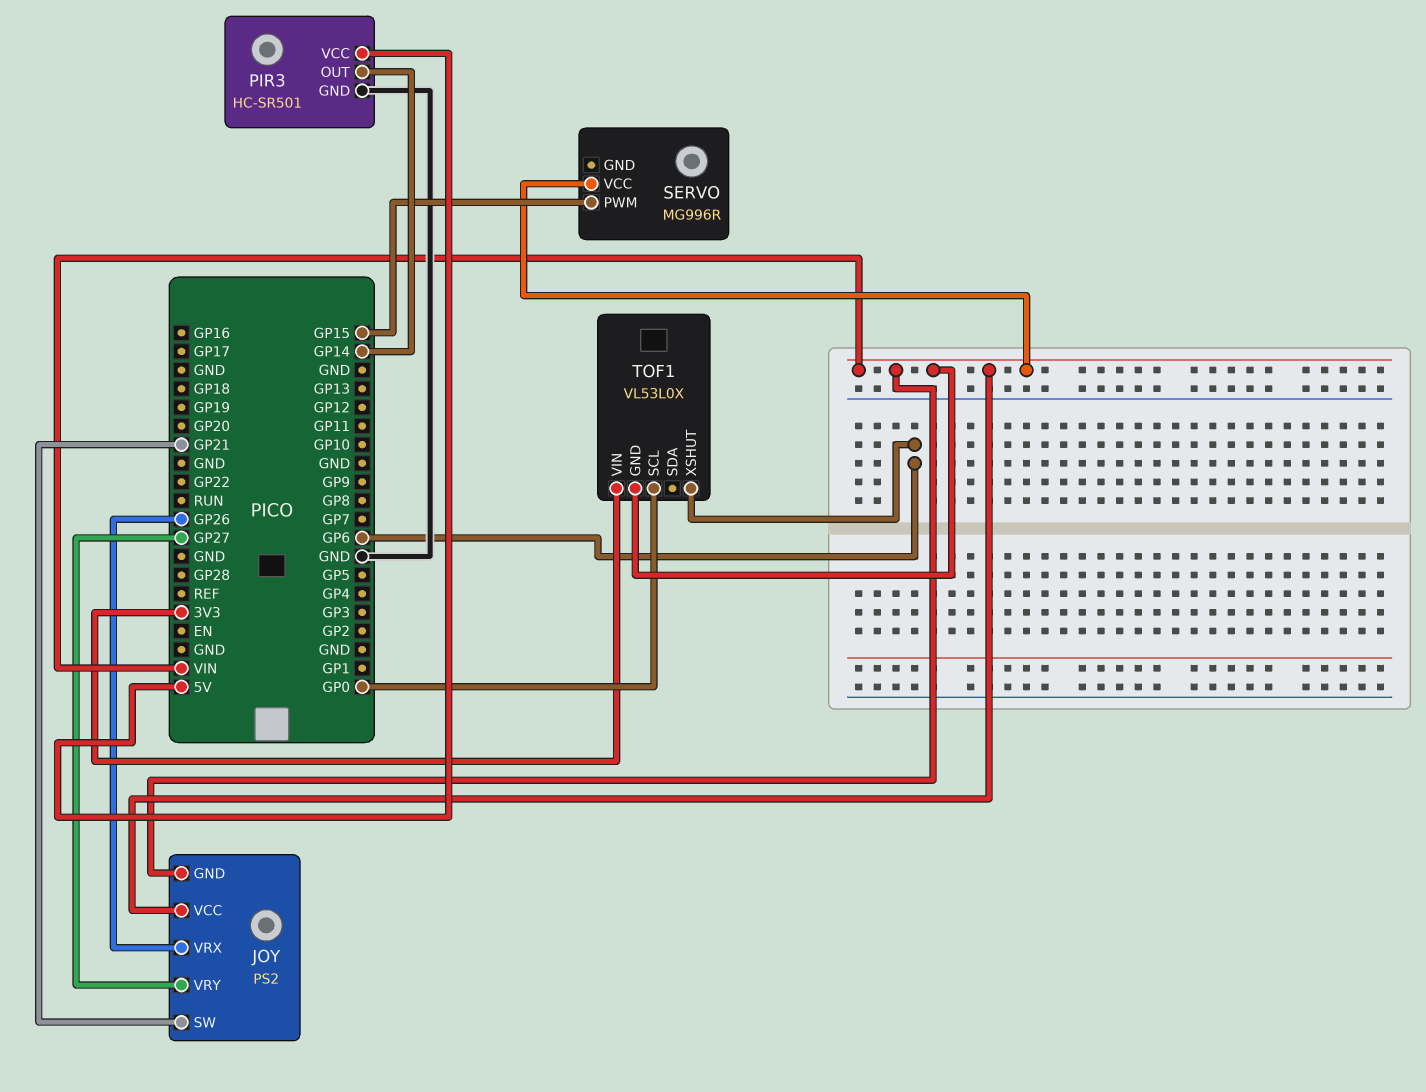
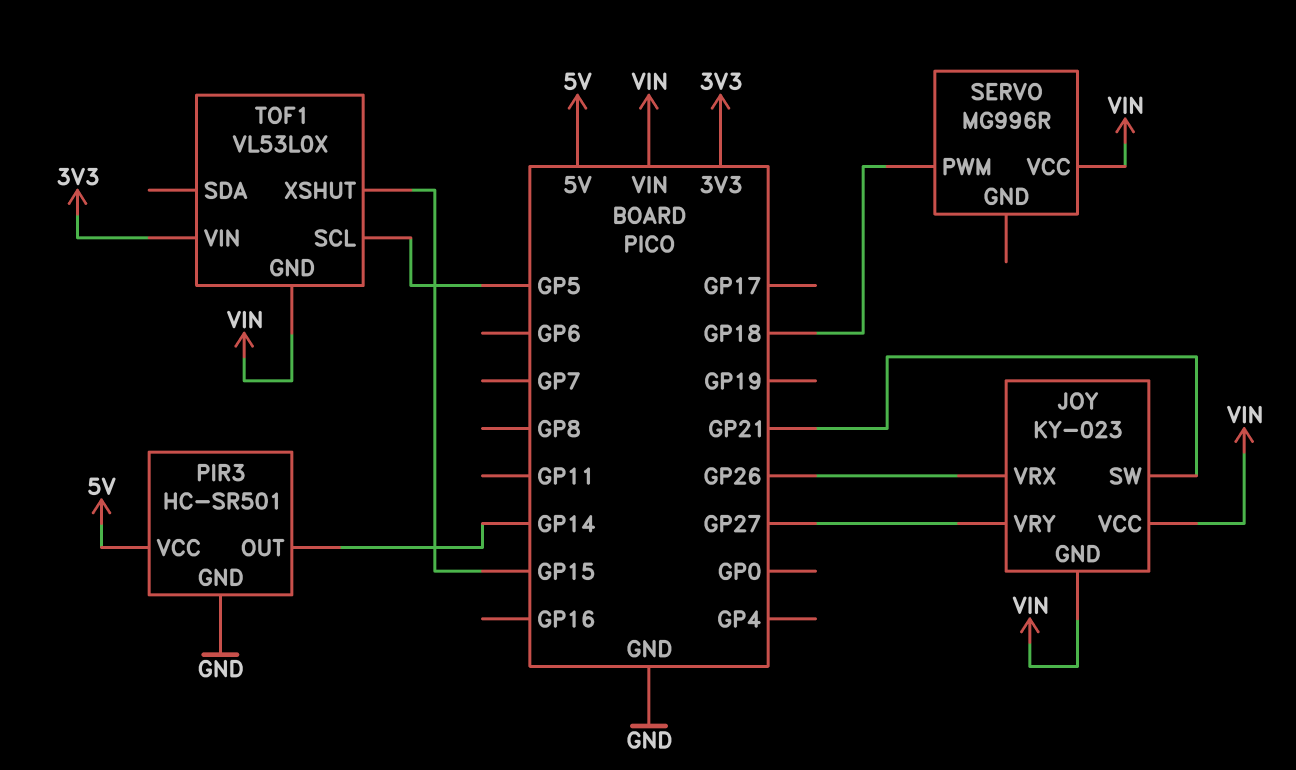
JOY: PS2 -> KY-023
SERVO pin PWM: GP15 -> GP18
TOF1 pin SCL: GP0 -> GP5
TOF1 pin XSHUT: GP6 -> GP15

